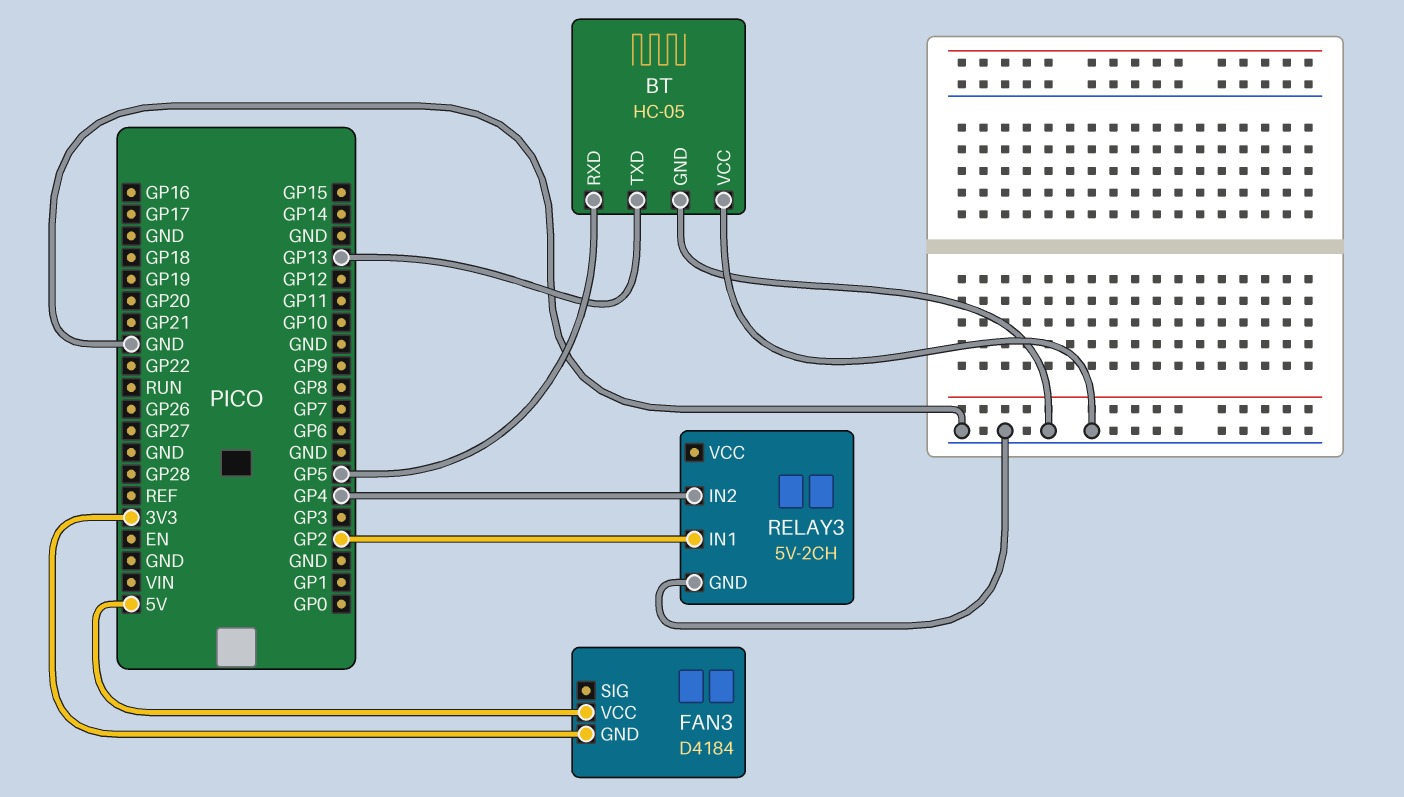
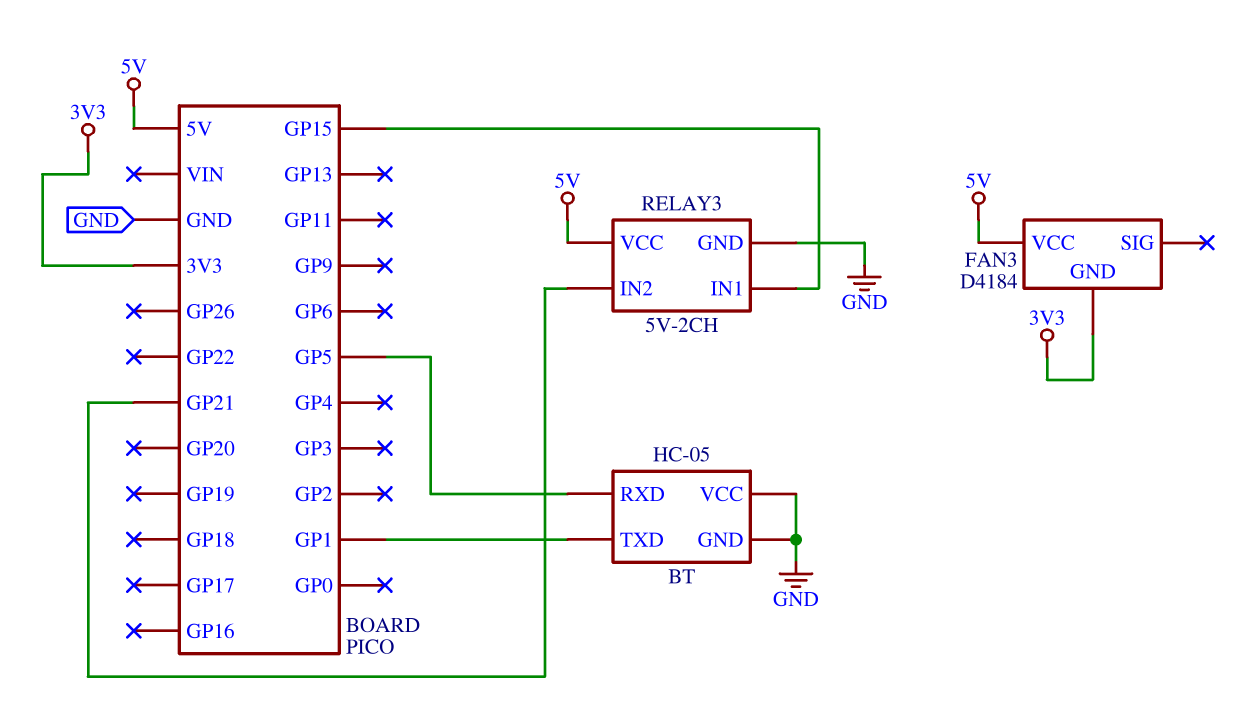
BT pin TXD: GP13 -> GP1
RELAY3 pin IN1: GP2 -> GP15
RELAY3 pin IN2: GP4 -> GP21
RELAY3 pin VCC: none -> 5V

